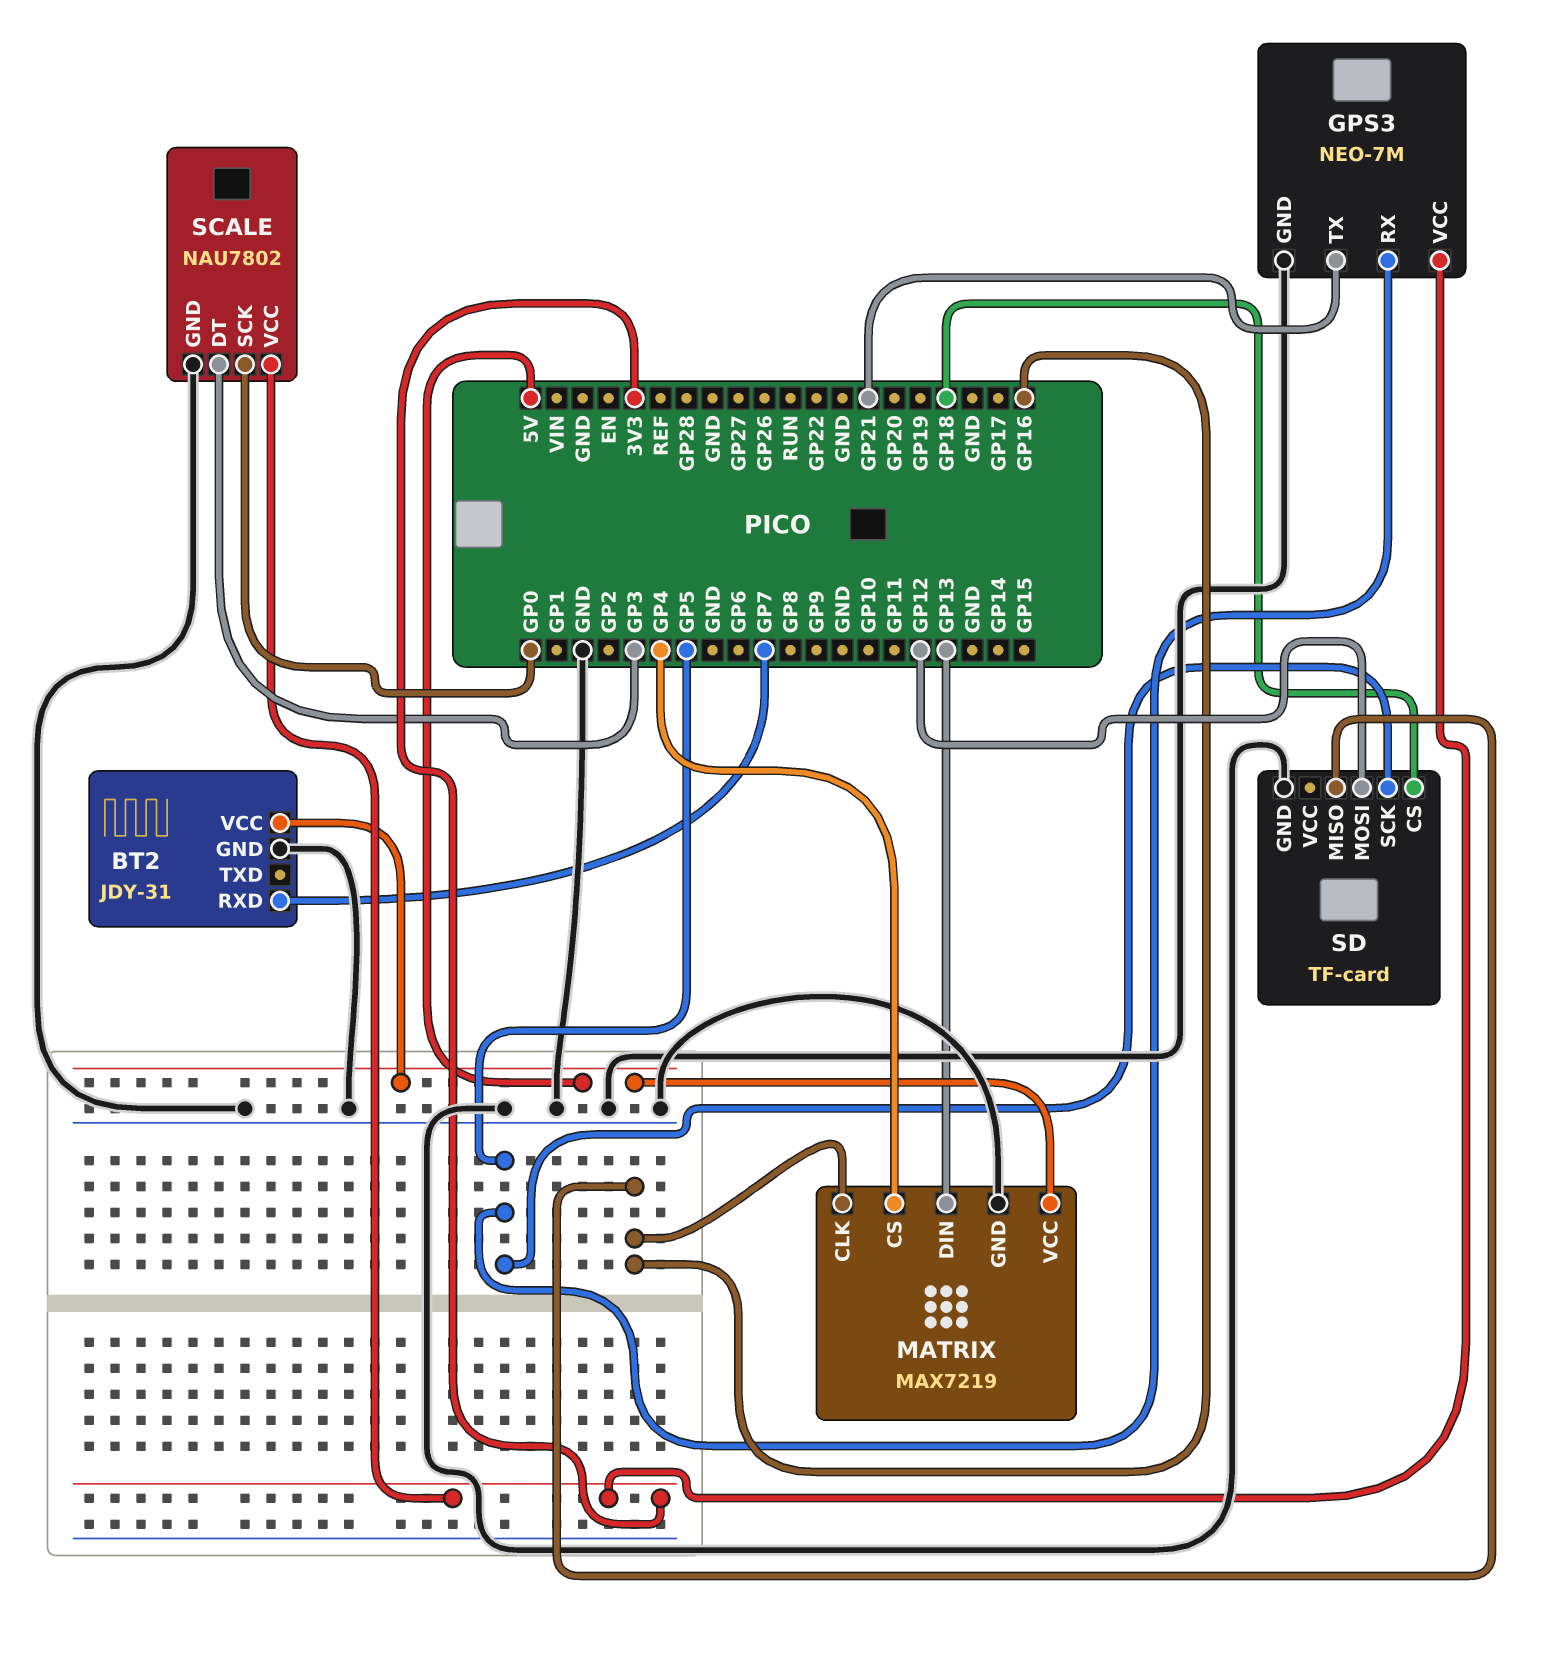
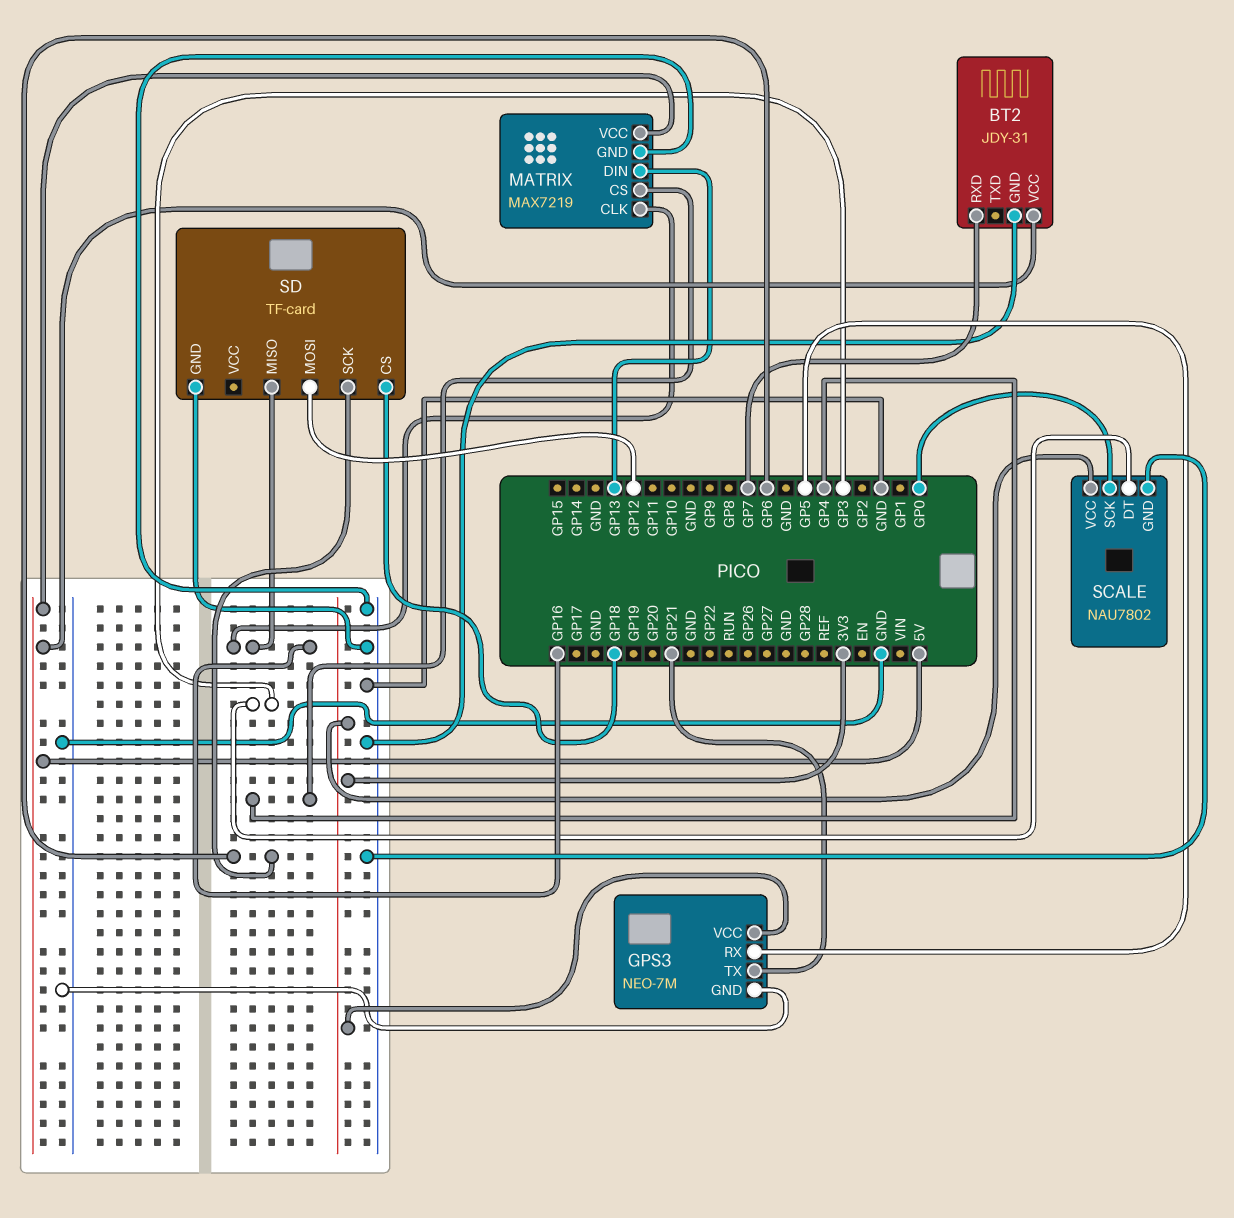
SD pin SCK: GP5 -> GP6

